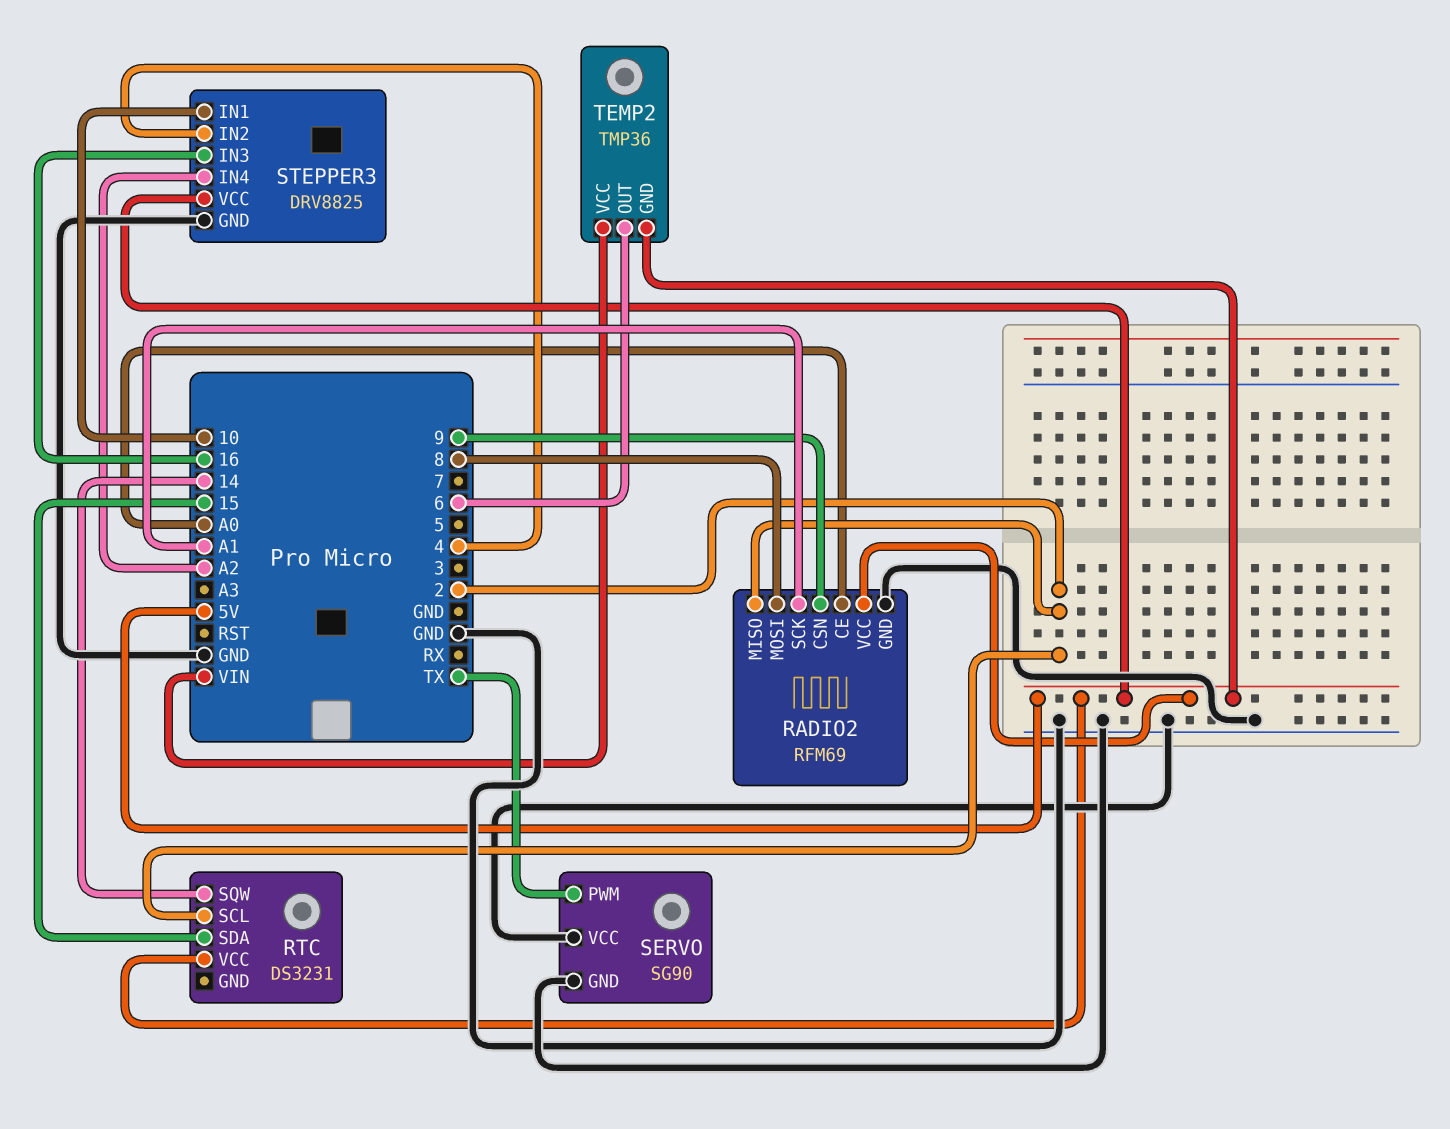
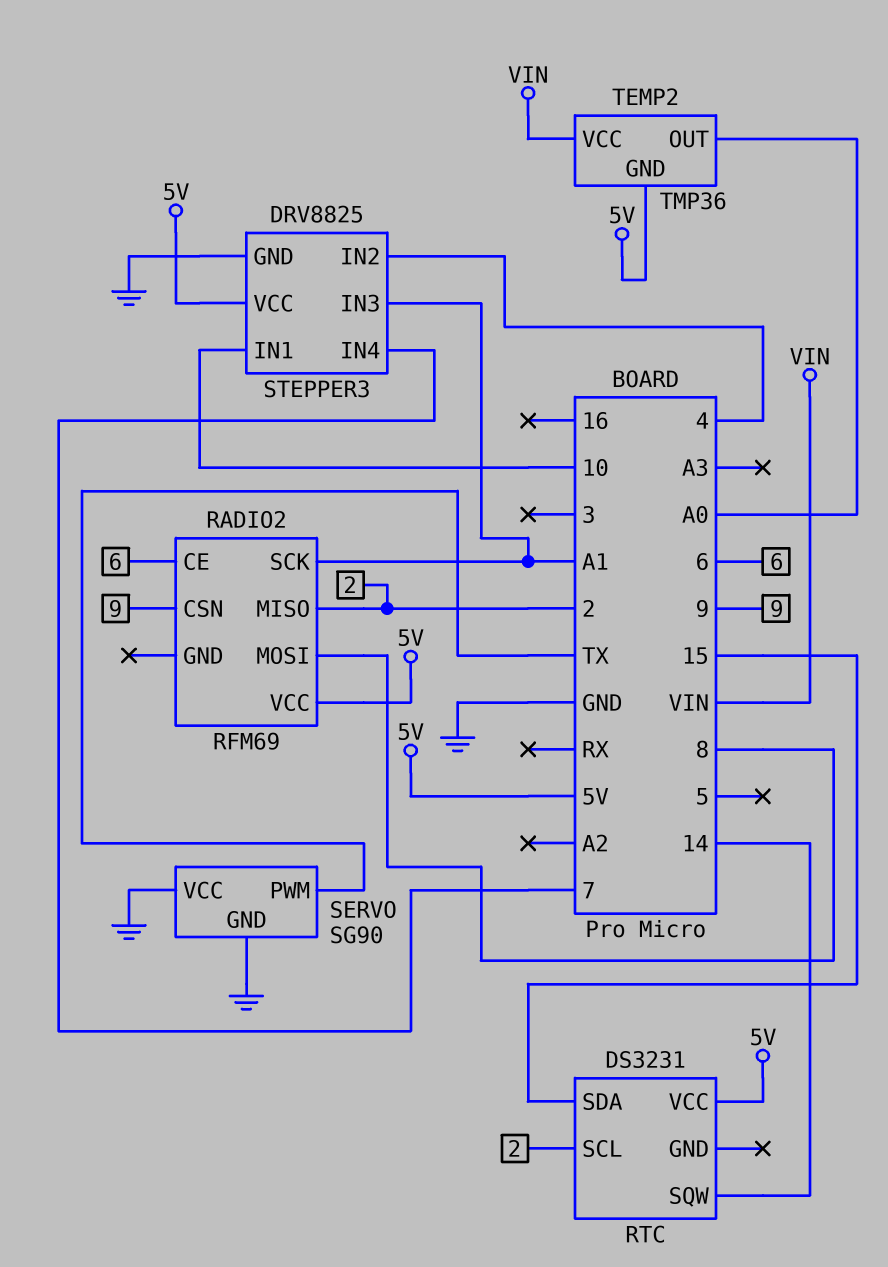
RADIO2 pin CE: A0 -> 6
RADIO2 pin GND: GND -> none
STEPPER3 pin IN3: 16 -> A1
STEPPER3 pin IN4: A2 -> 7
TEMP2 pin OUT: 6 -> A0

